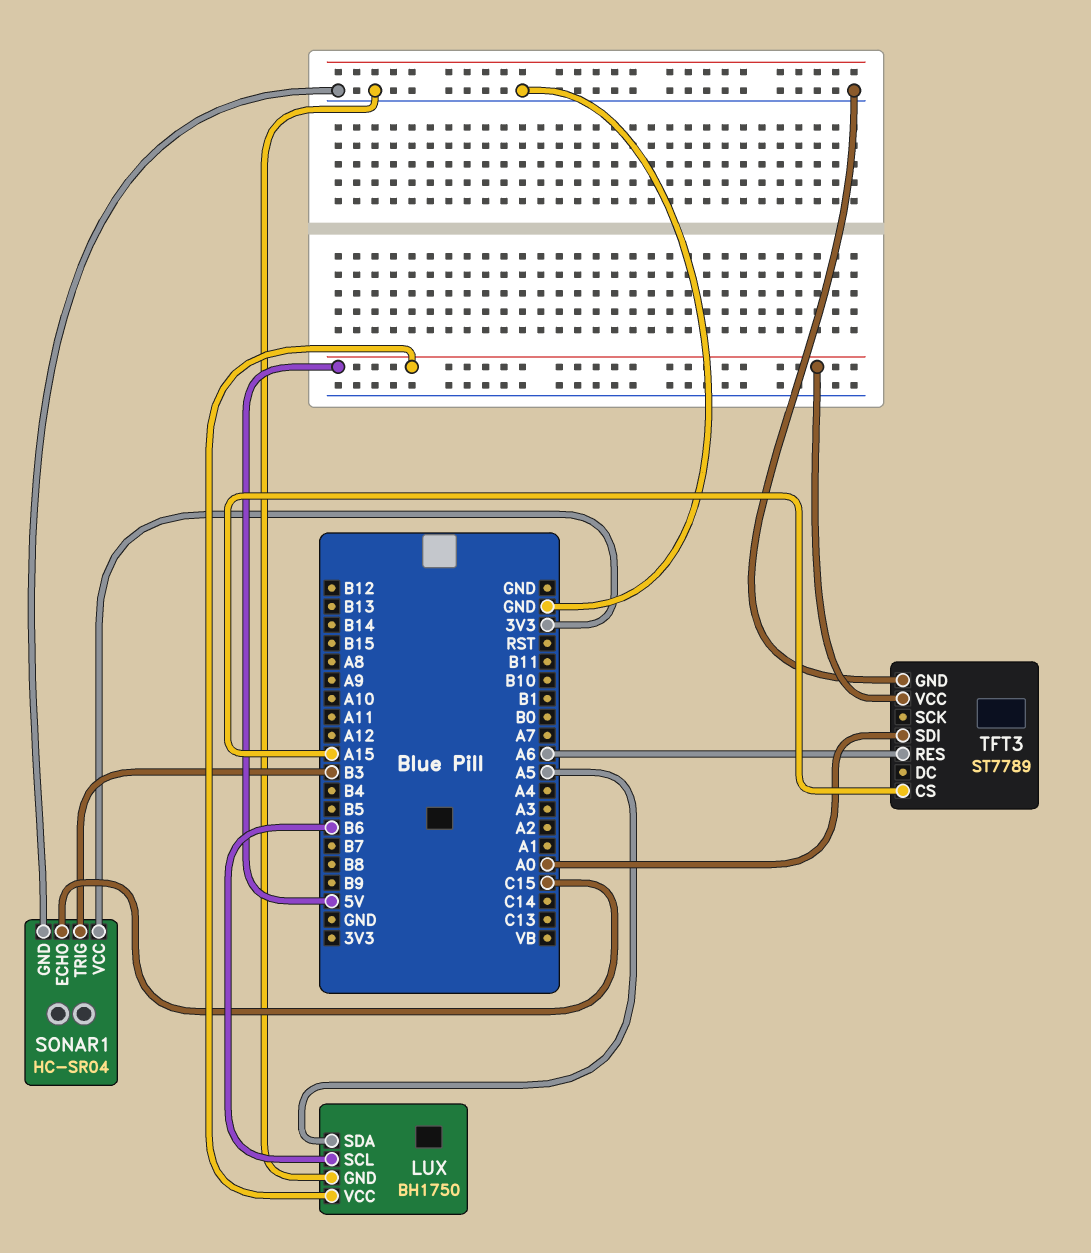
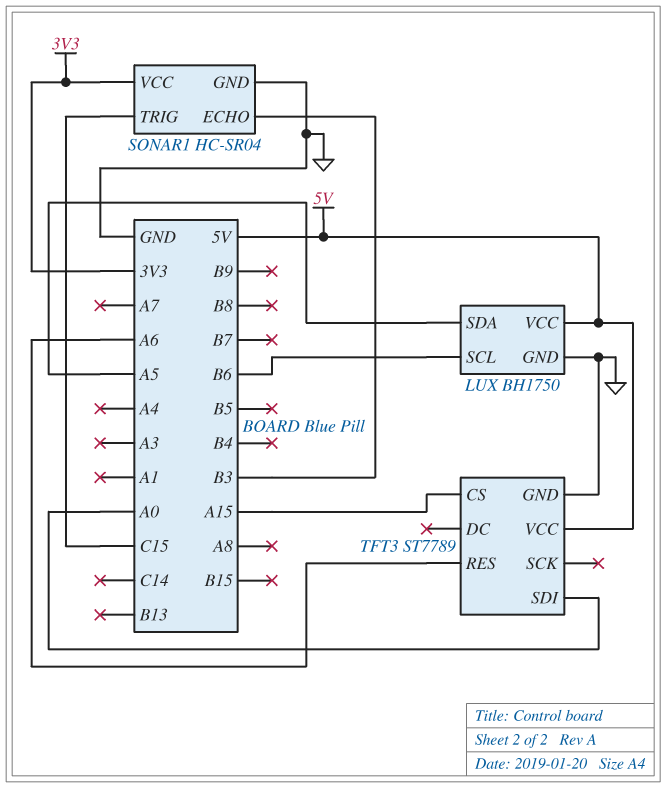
SONAR1 pin ECHO: C15 -> B3
SONAR1 pin TRIG: B3 -> C15

